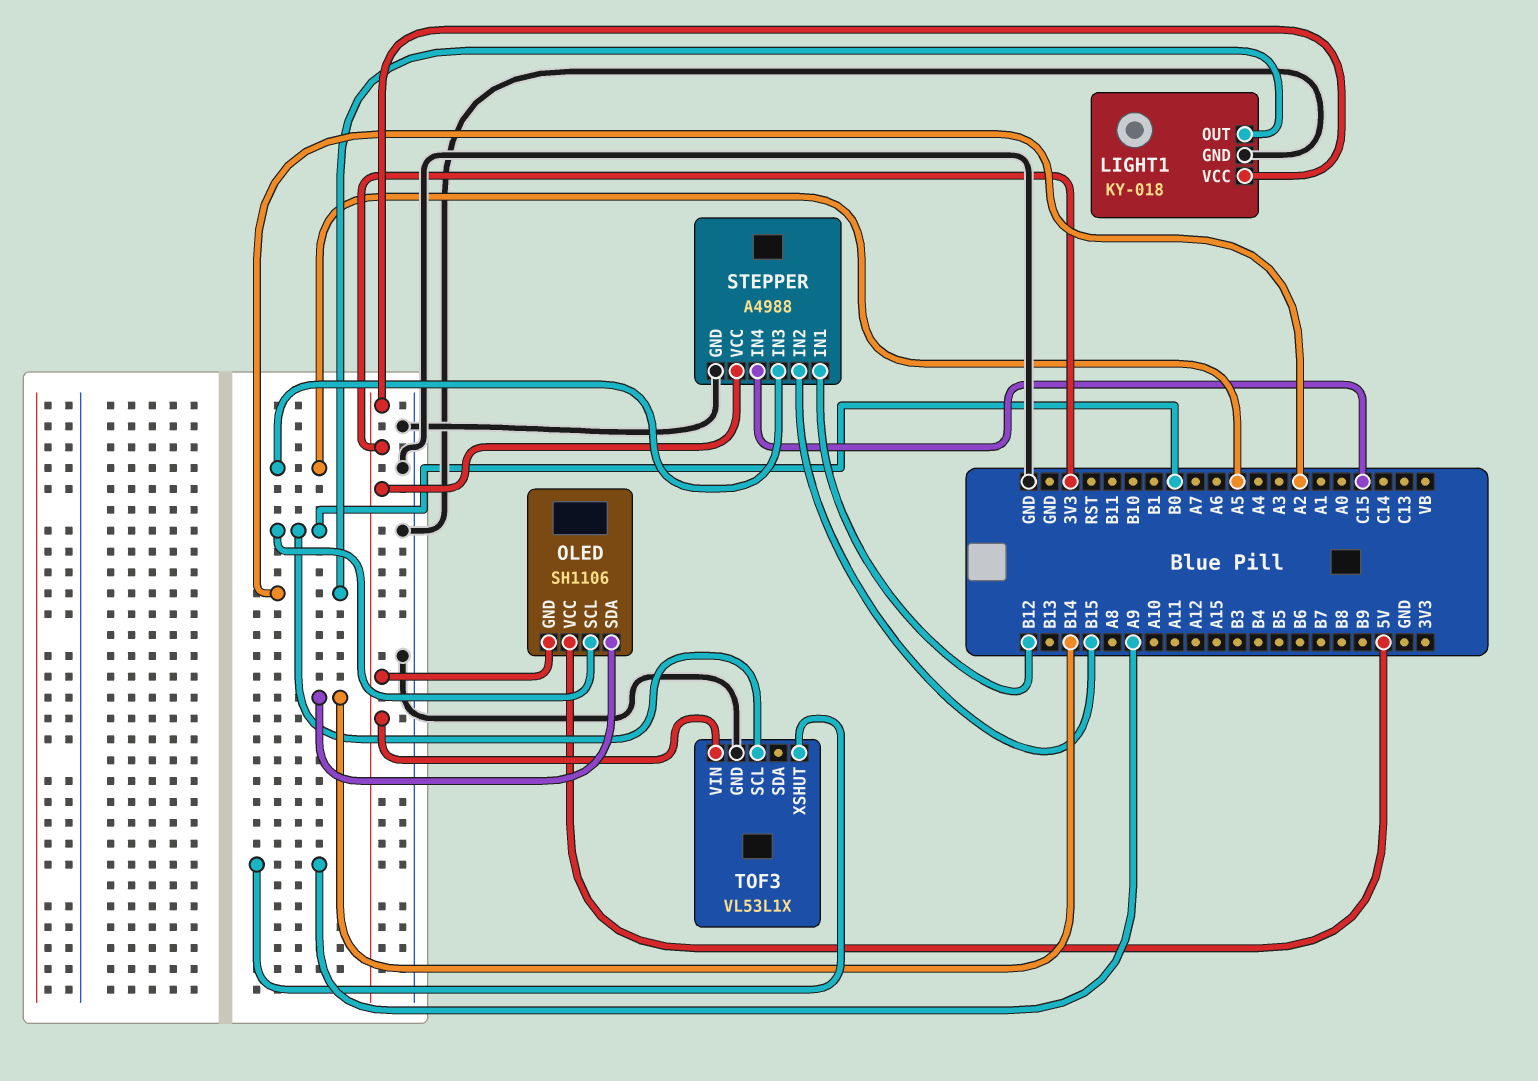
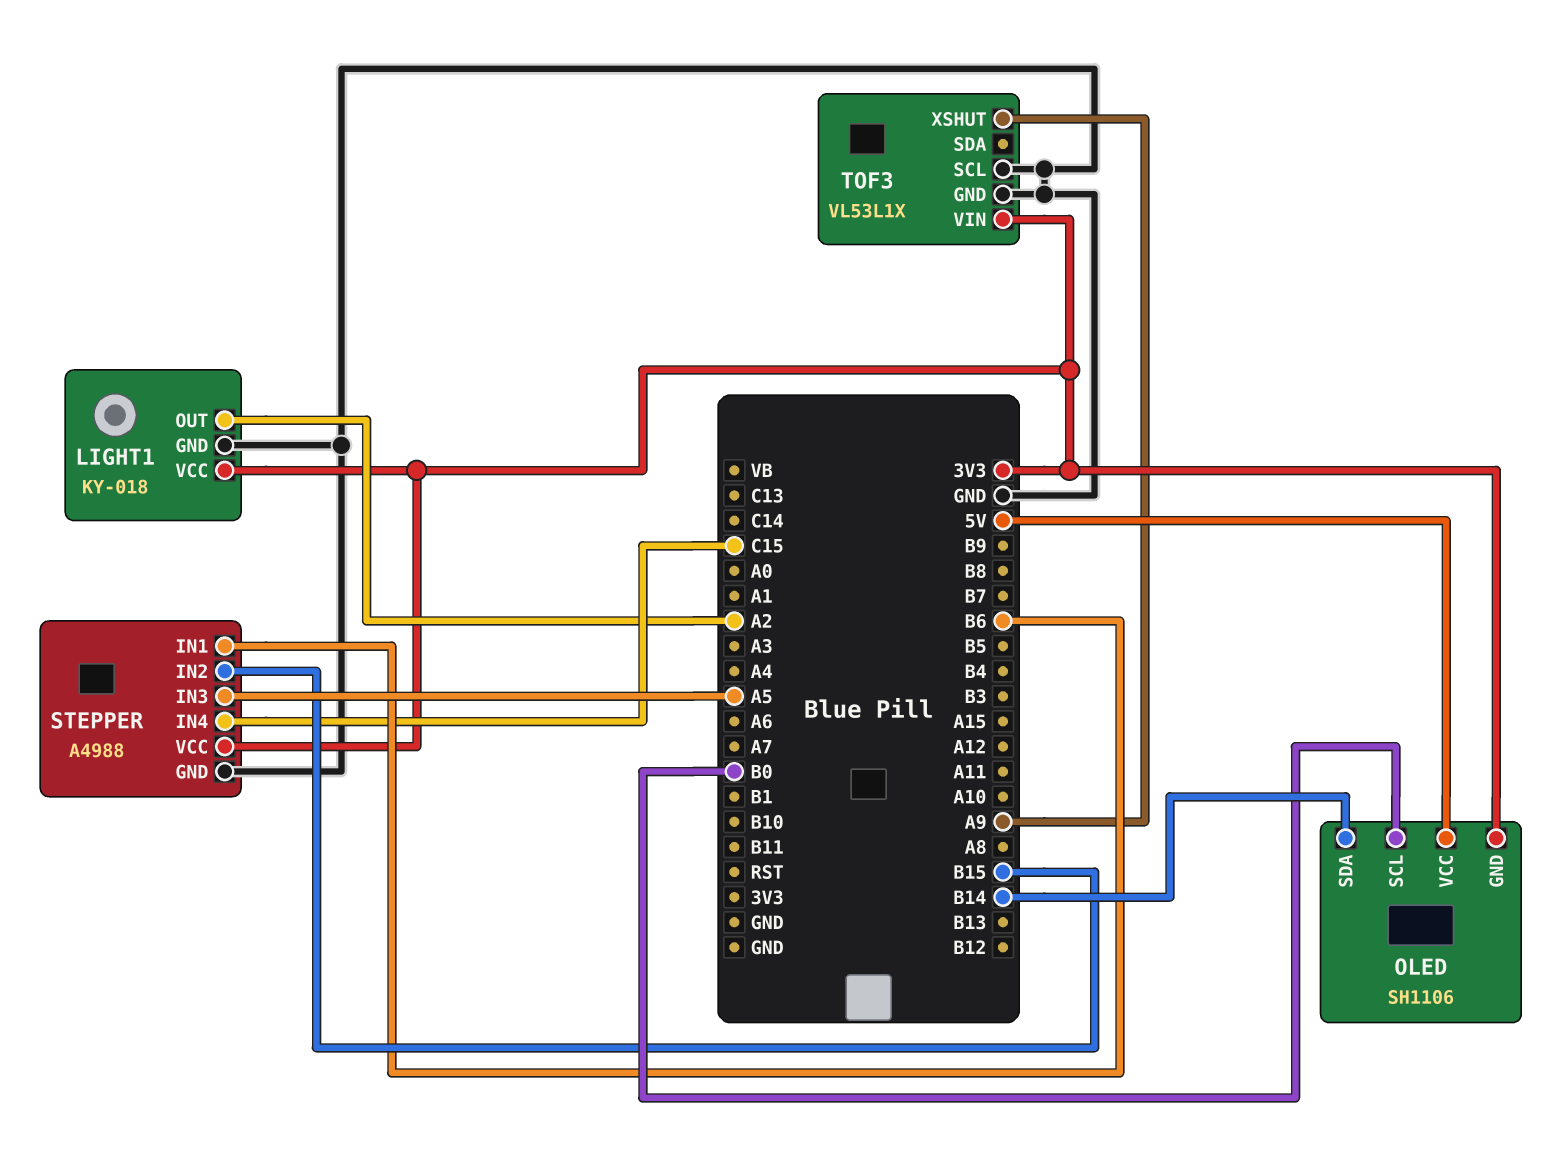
STEPPER pin IN1: B12 -> B6
TOF3 pin SCL: B0 -> GND

